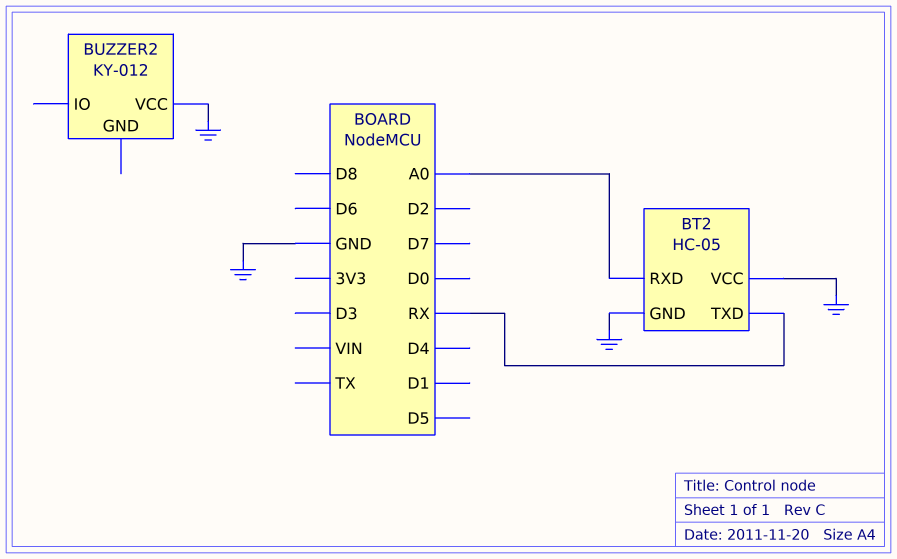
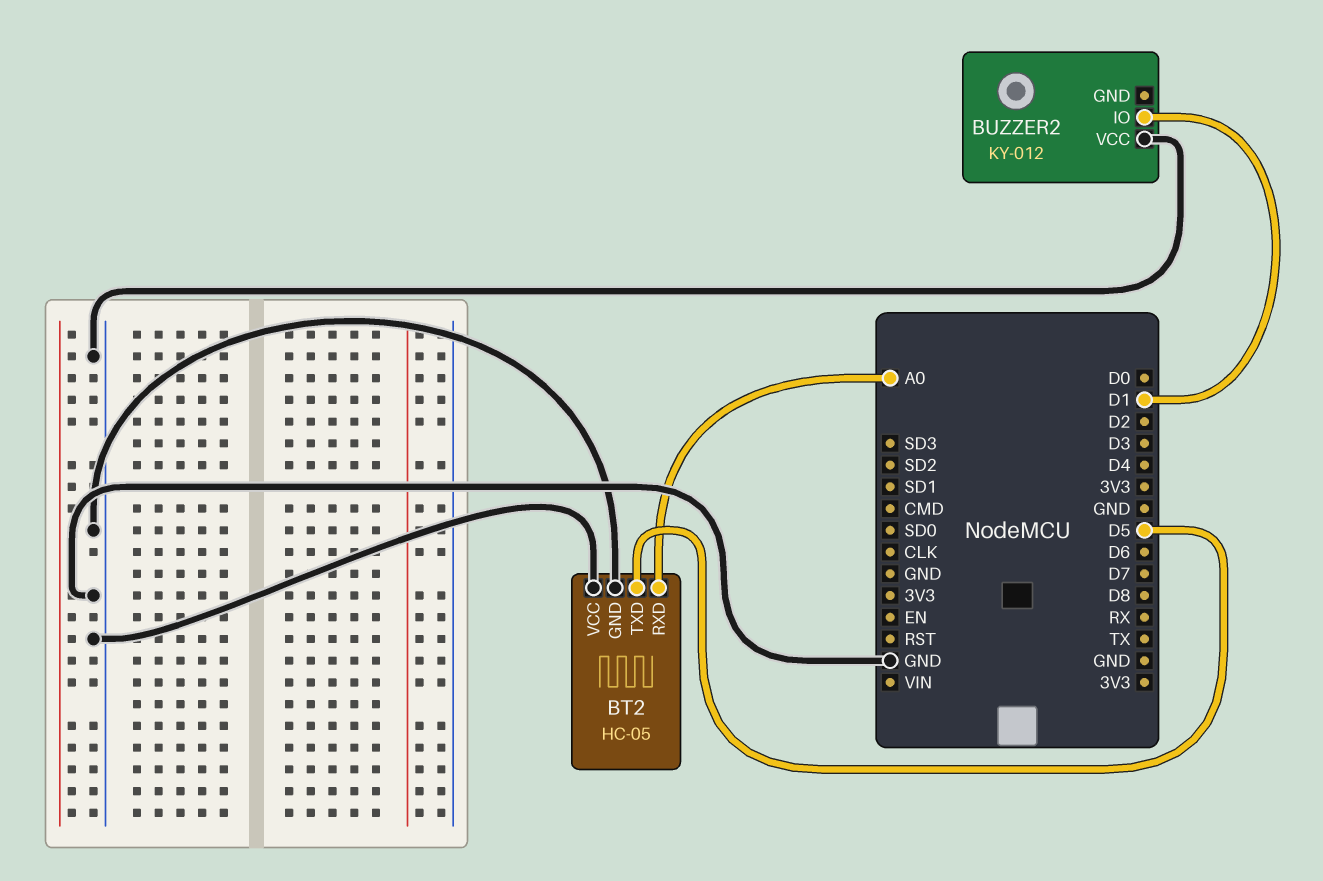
BT2 pin TXD: RX -> D5
BUZZER2 pin IO: none -> D1

